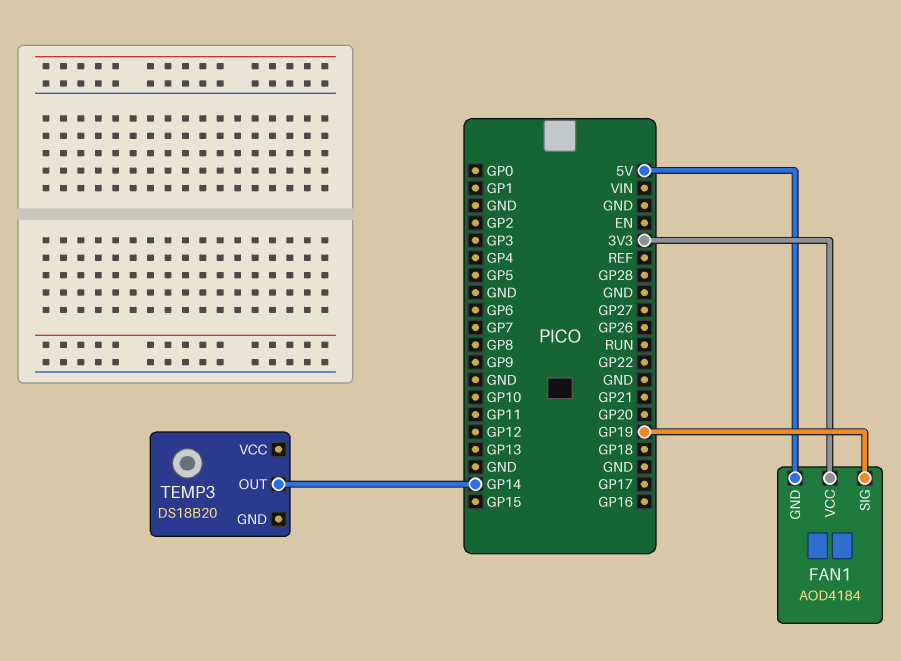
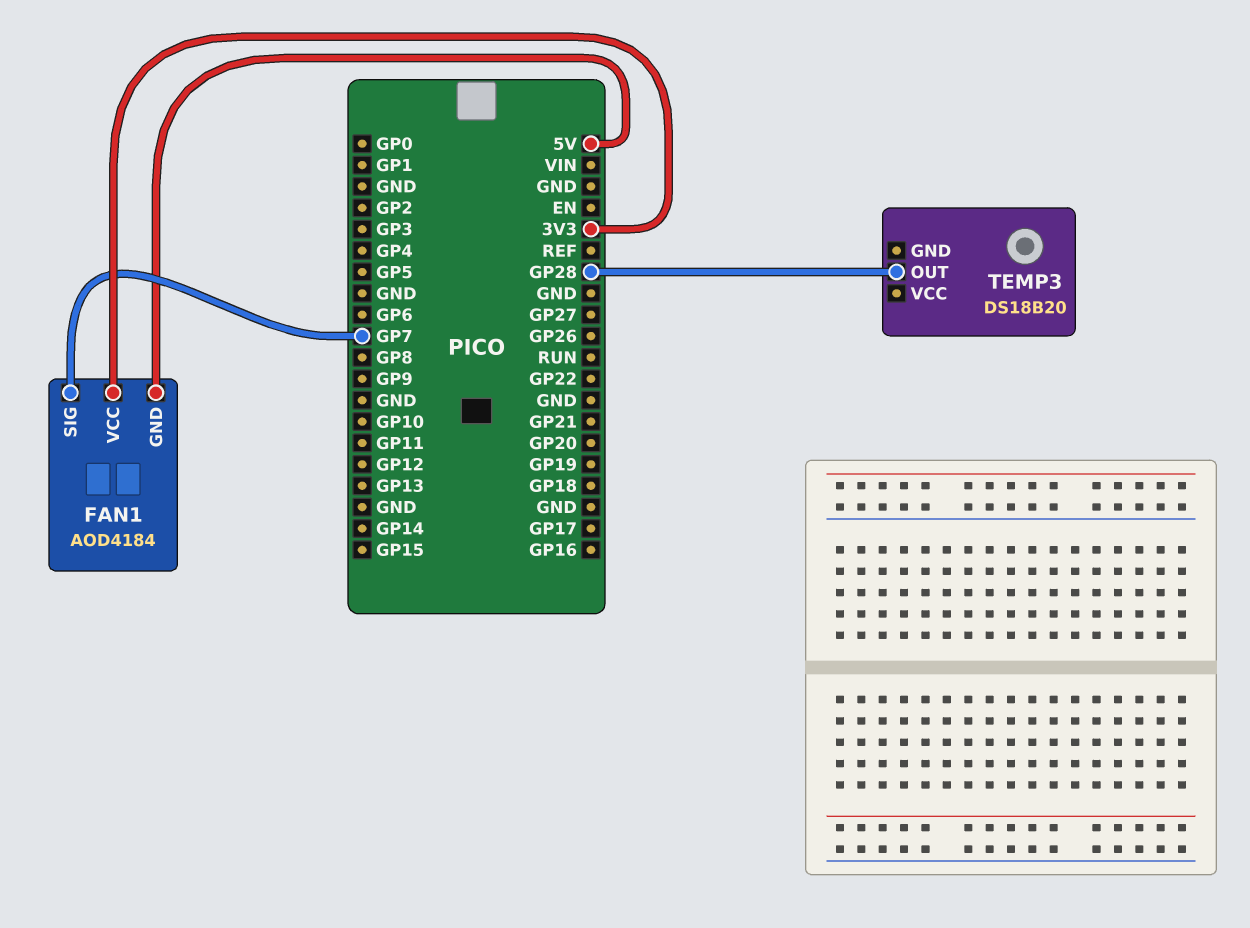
FAN1 pin SIG: GP19 -> GP7
TEMP3 pin OUT: GP14 -> GP28

